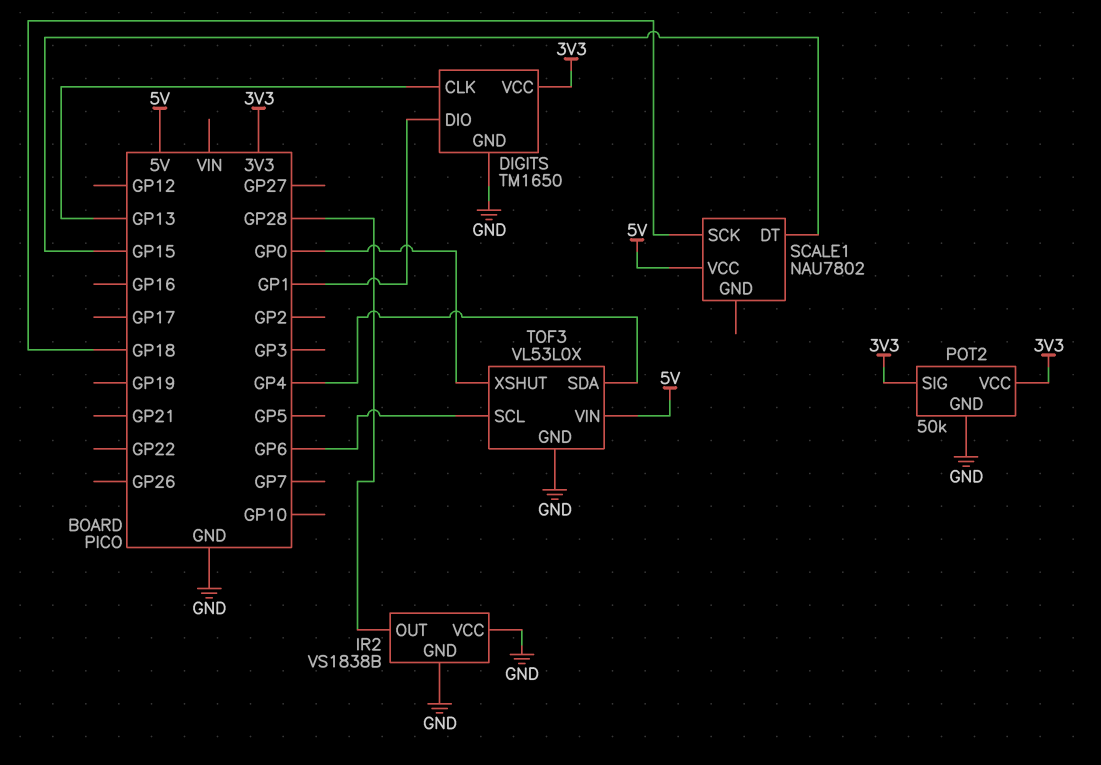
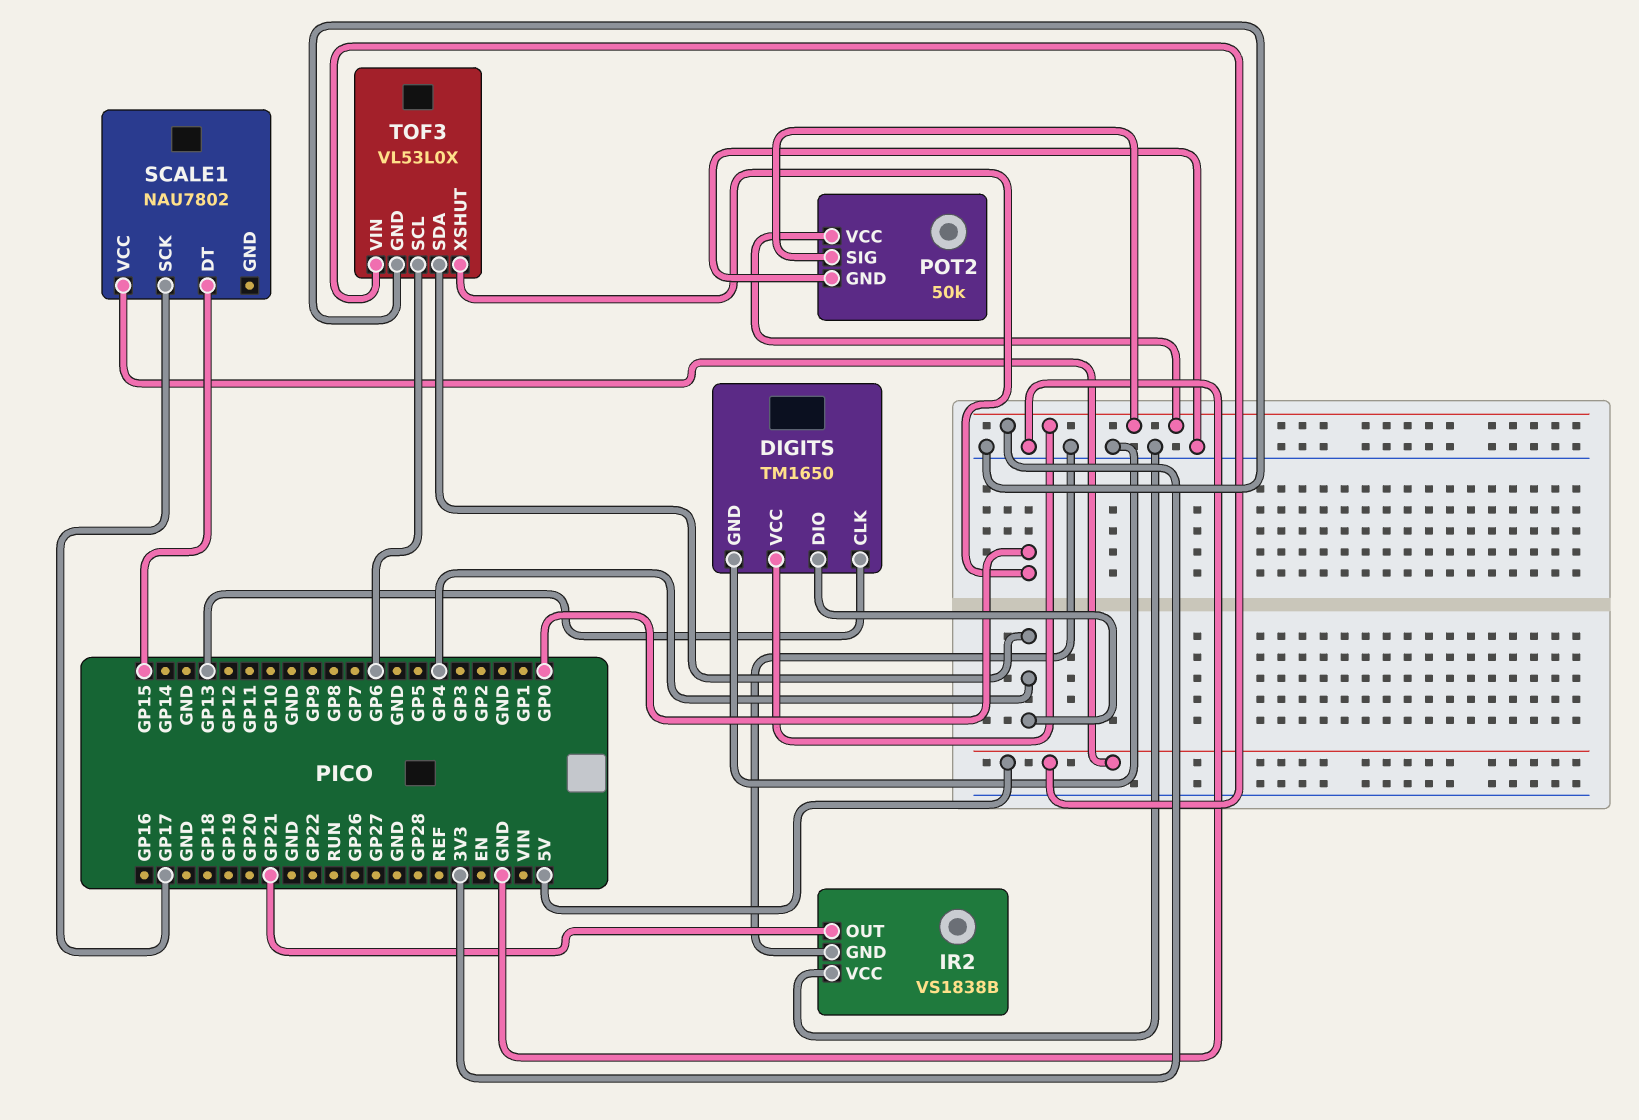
DIGITS pin DIO: GP1 -> GP4
IR2 pin OUT: GP28 -> GP21
SCALE1 pin SCK: GP18 -> GP17

